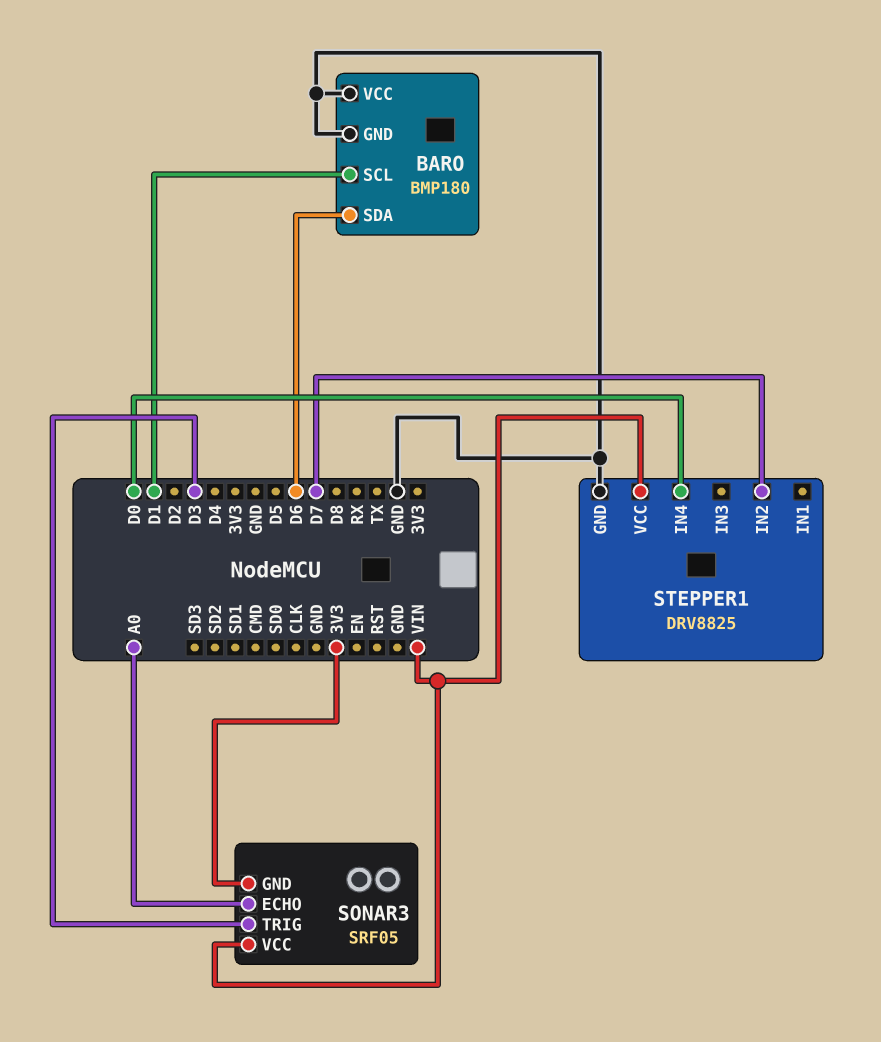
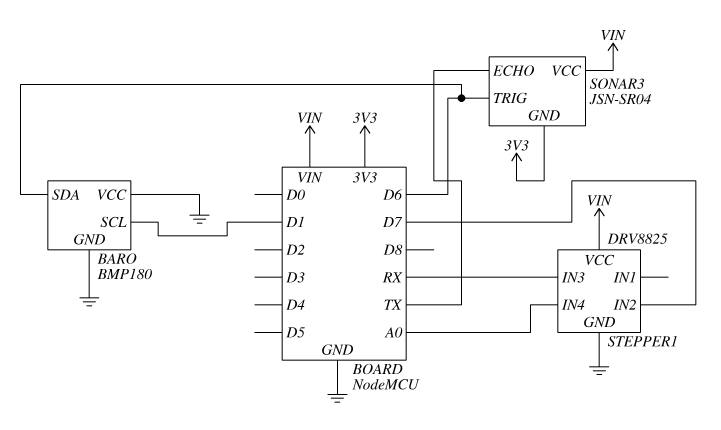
SONAR3: SRF05 -> JSN-SR04
SONAR3 pin ECHO: A0 -> TX
SONAR3 pin TRIG: D3 -> D6
STEPPER1 pin IN3: none -> RX
STEPPER1 pin IN4: D0 -> A0

